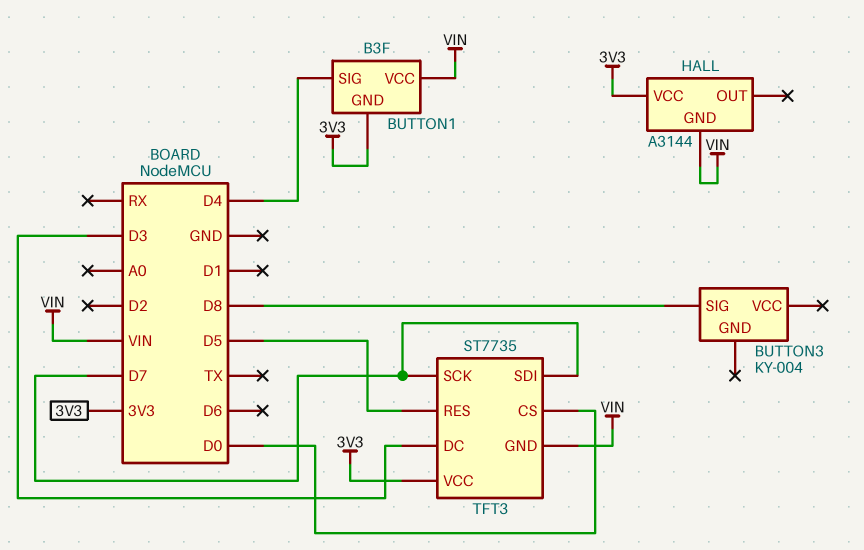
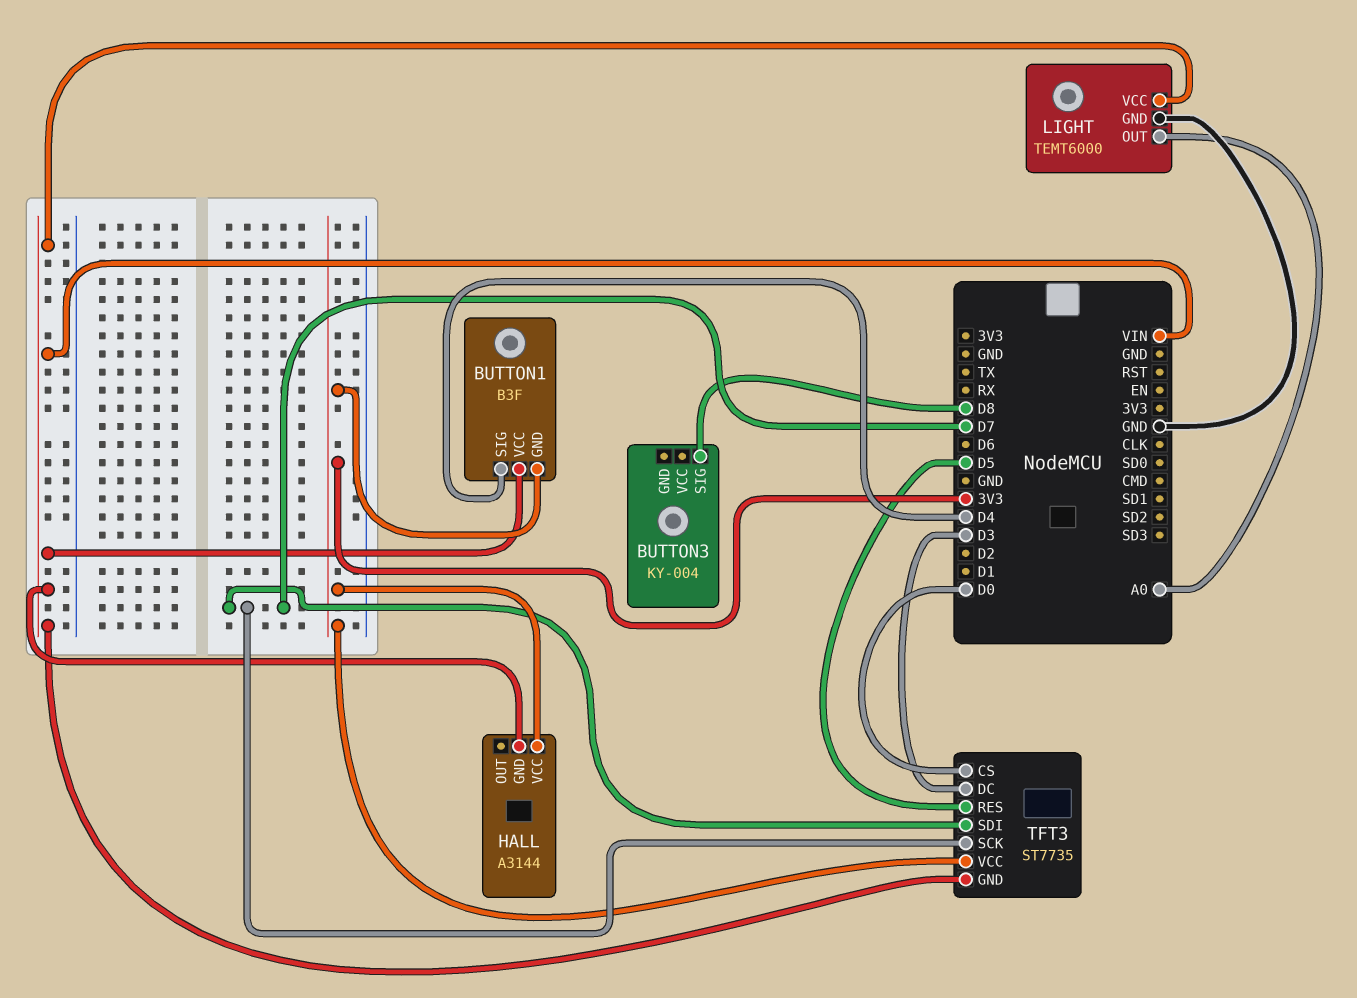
LIGHT: none -> TEMT6000
LIGHT pin GND: none -> GND
LIGHT pin OUT: none -> A0
LIGHT pin VCC: none -> VIN

